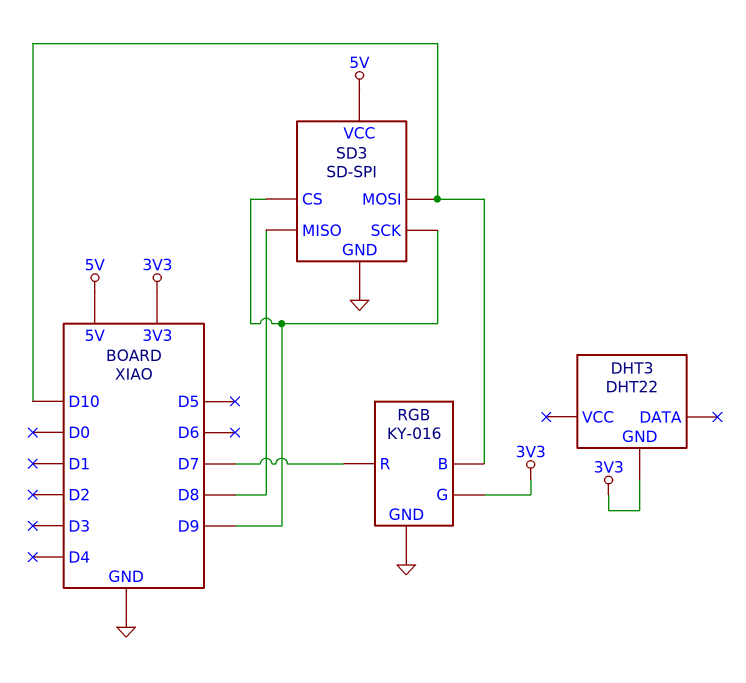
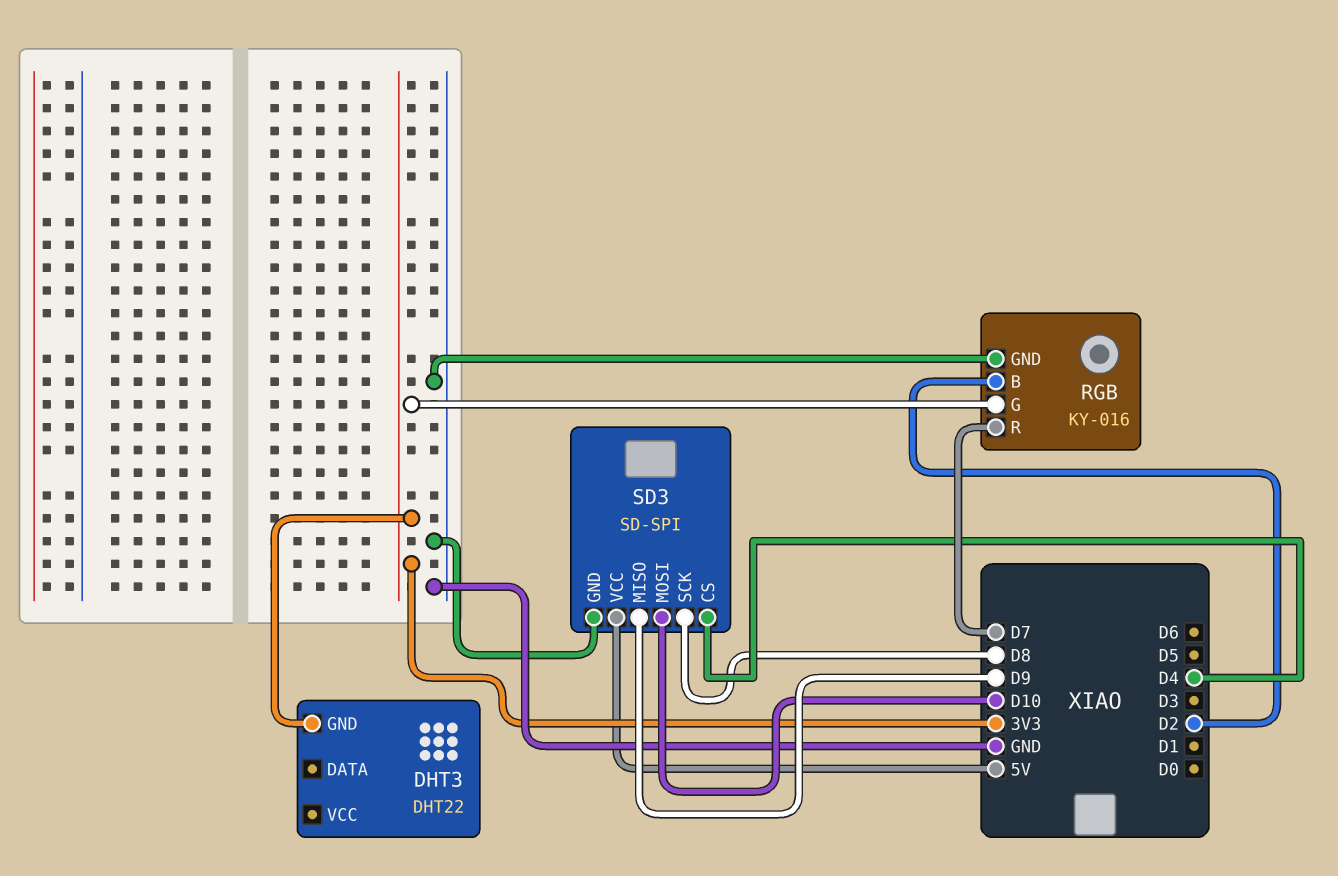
RGB pin B: D10 -> D2
SD3 pin CS: D9 -> D4
SD3 pin MISO: D8 -> D9
SD3 pin SCK: D9 -> D8

